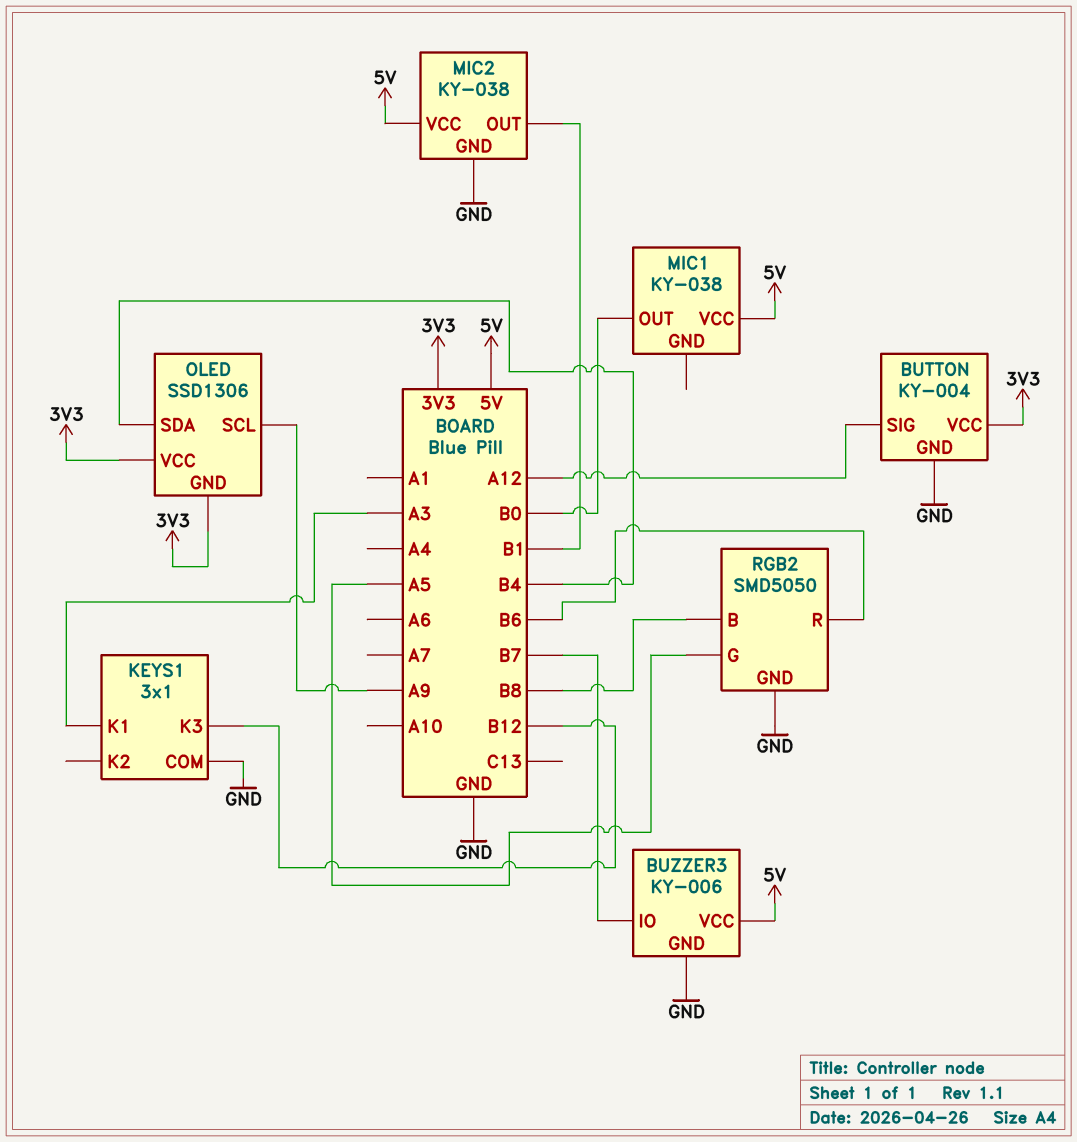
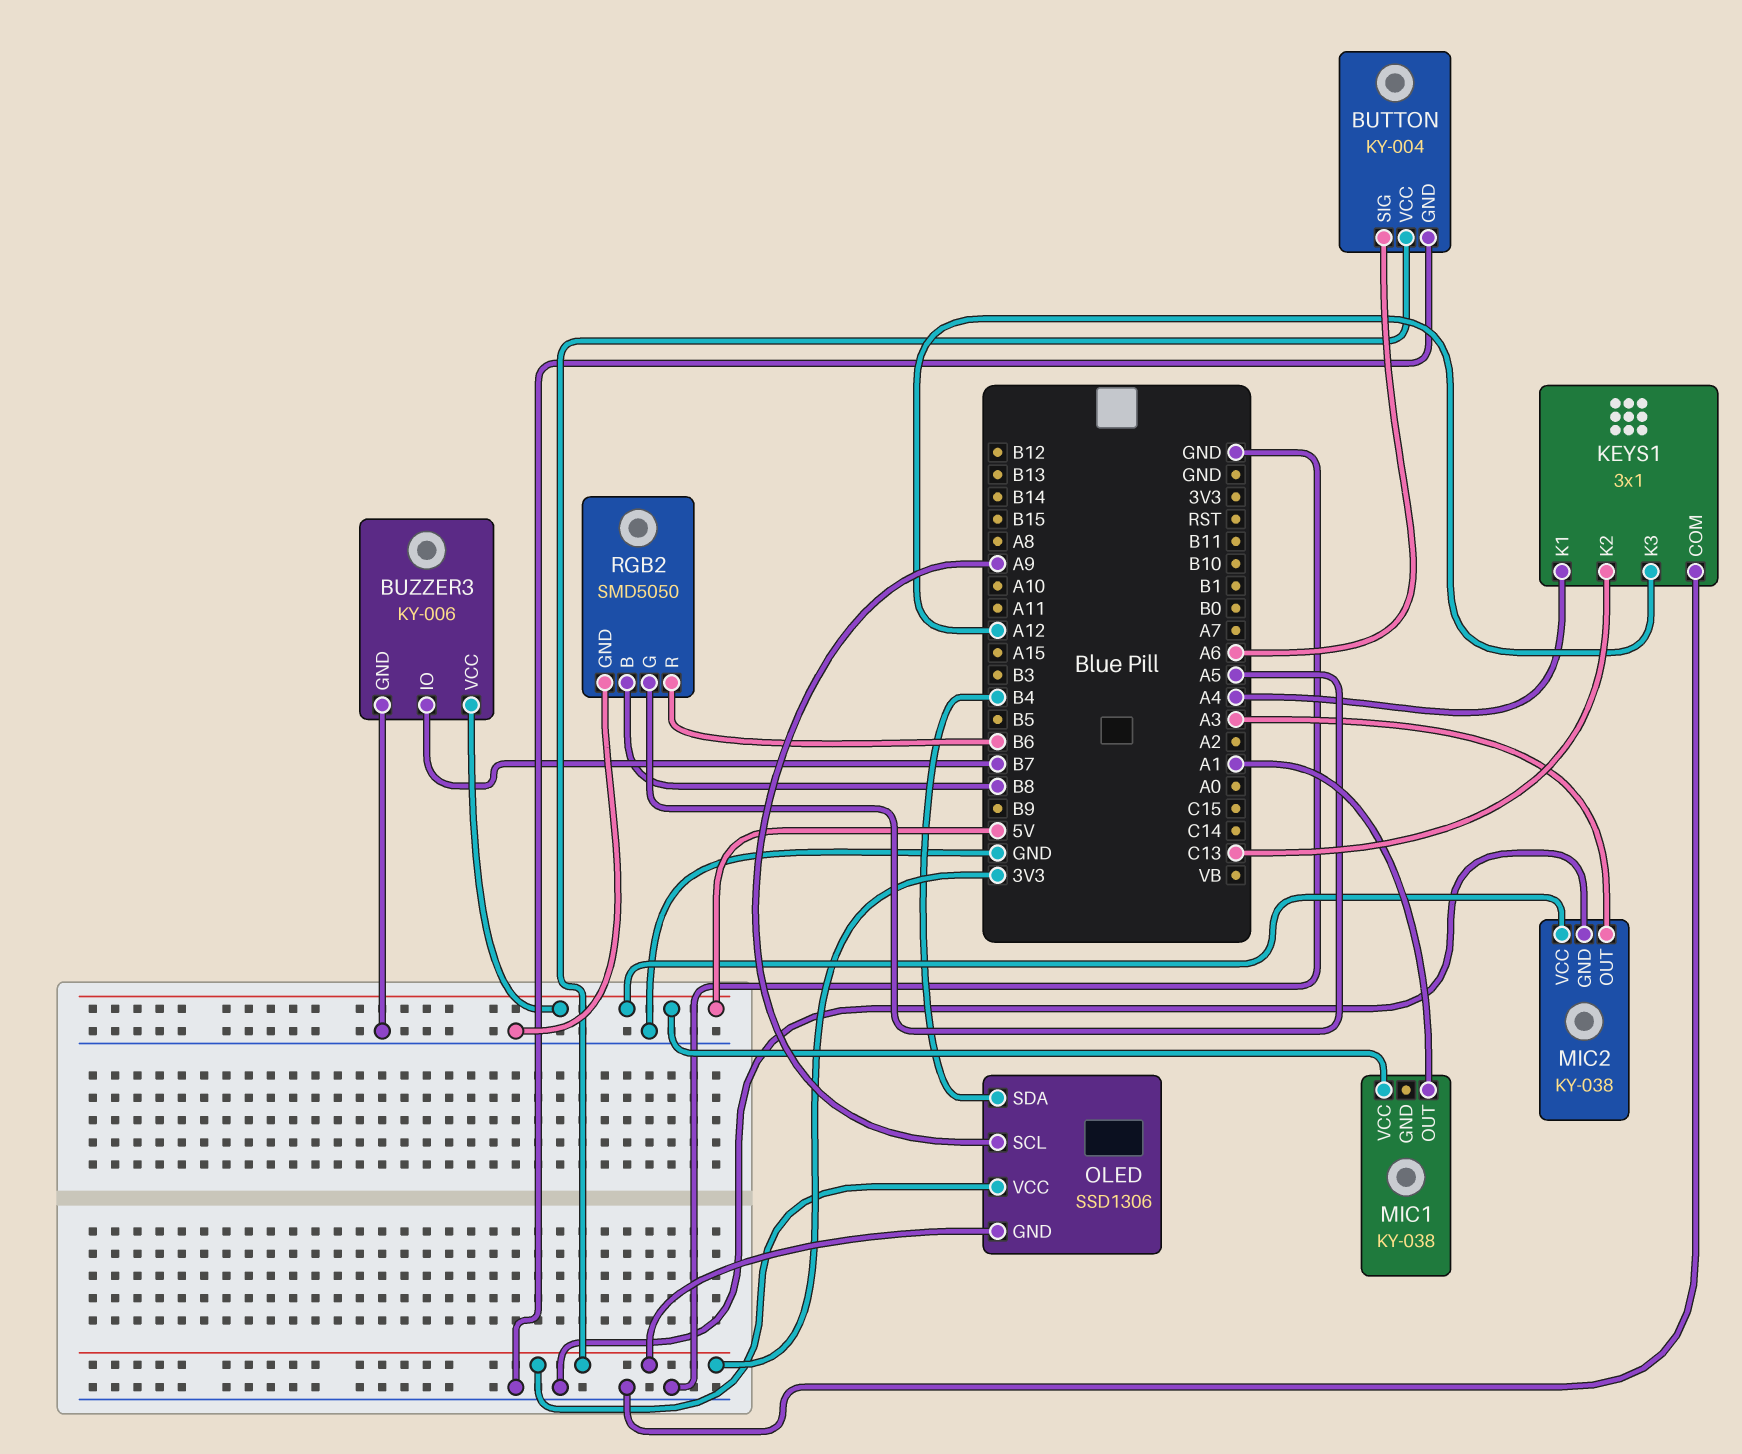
BUTTON pin SIG: A12 -> A6
KEYS1 pin K1: A3 -> A4
KEYS1 pin K2: none -> C13
KEYS1 pin K3: B12 -> A12
MIC1 pin OUT: B0 -> A1
MIC2 pin OUT: B1 -> A3

